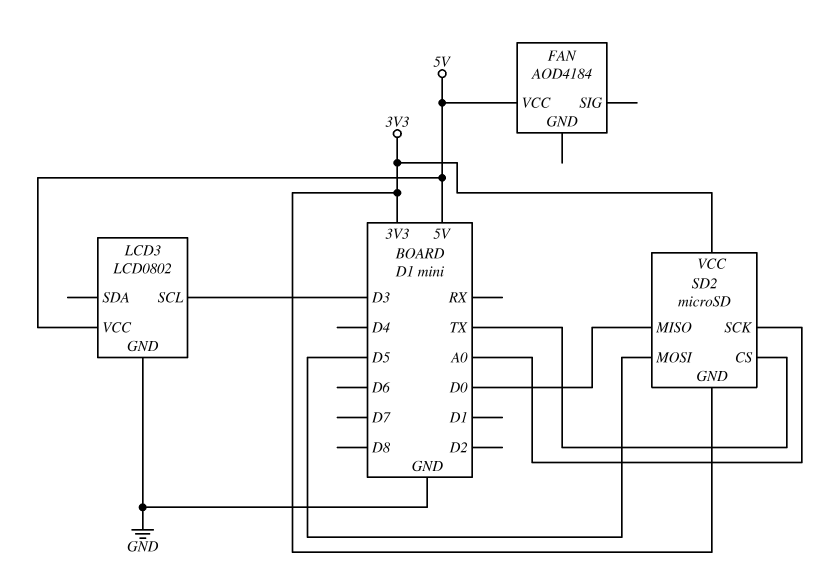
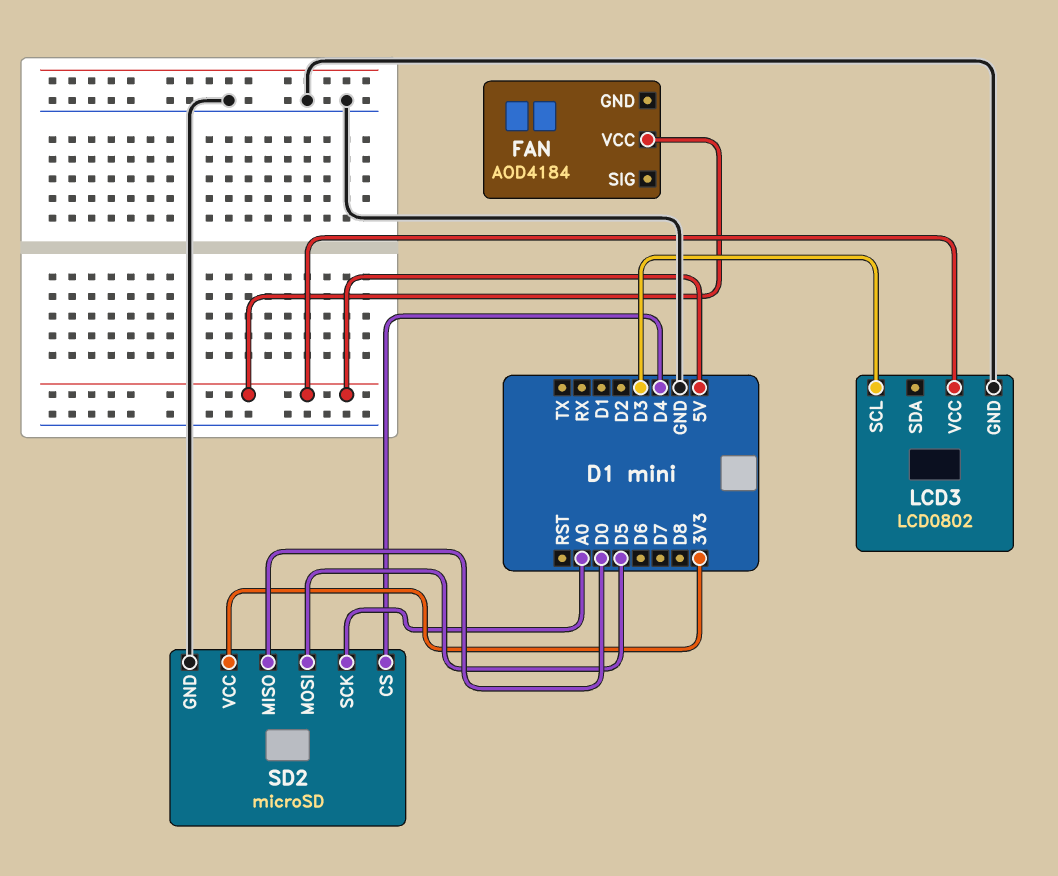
SD2 pin CS: TX -> D4
SD2 pin GND: 3V3 -> GND

